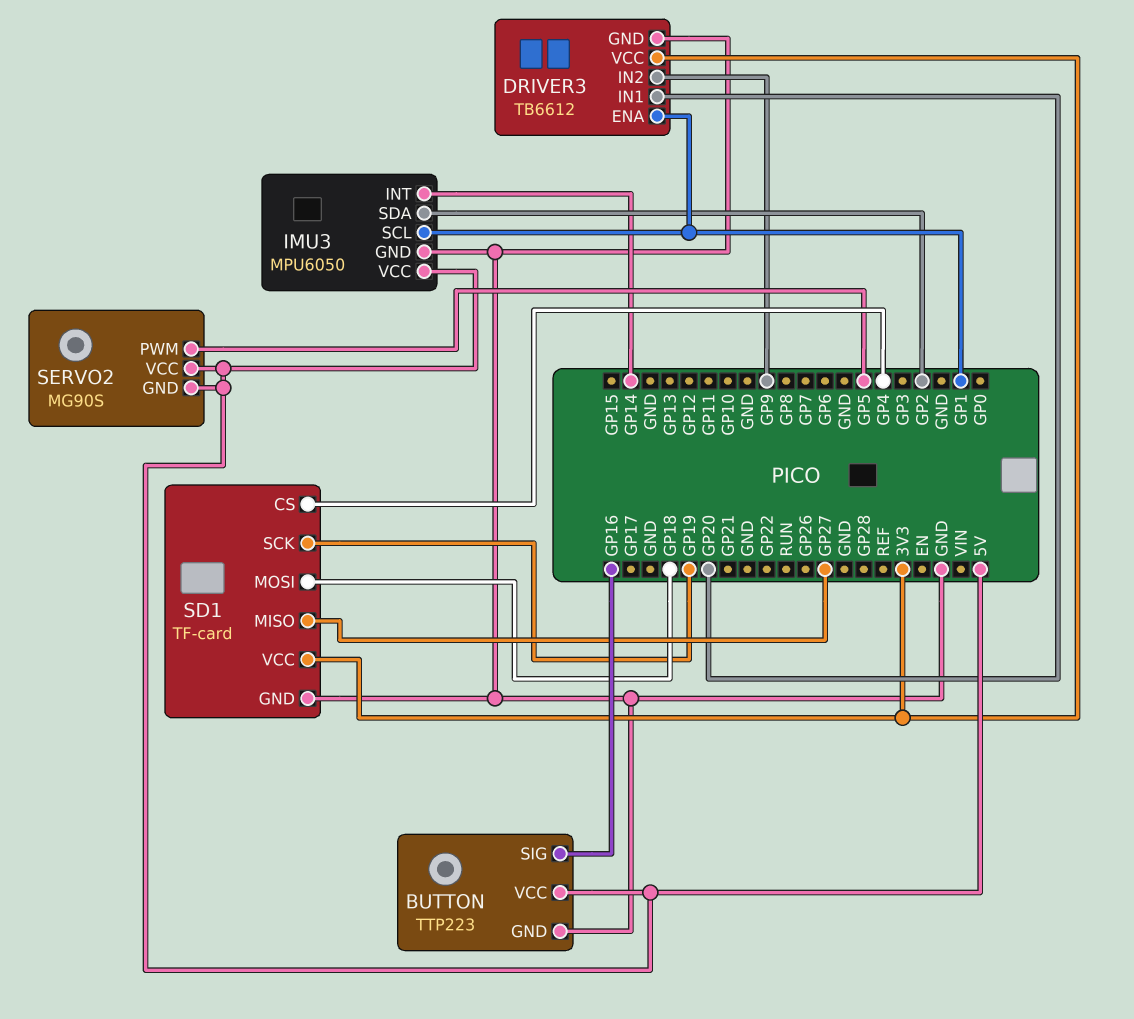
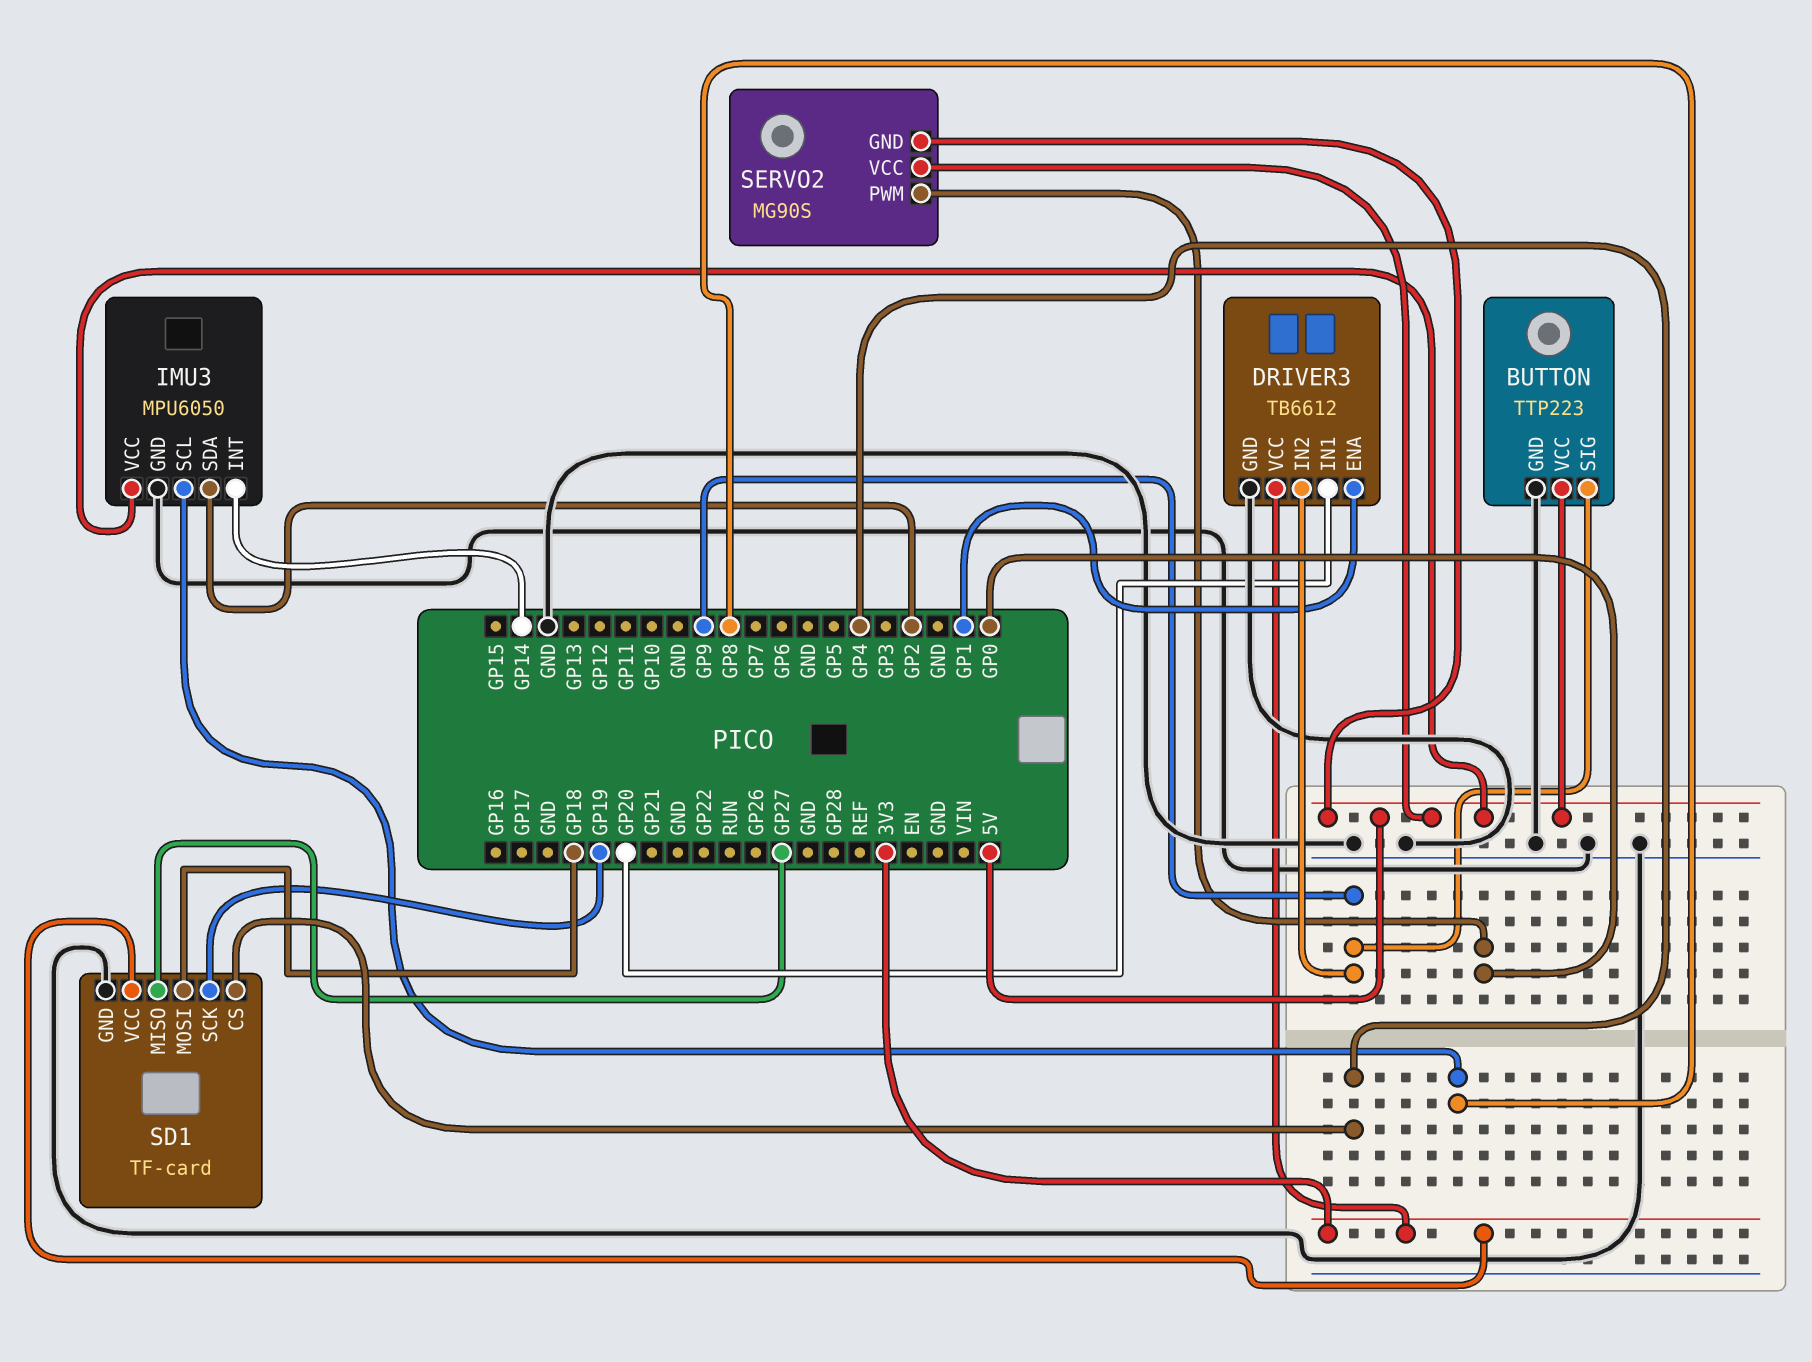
BUTTON pin SIG: GP16 -> GP9
IMU3 pin SCL: GP1 -> GP8
SERVO2 pin PWM: GP5 -> GP0

